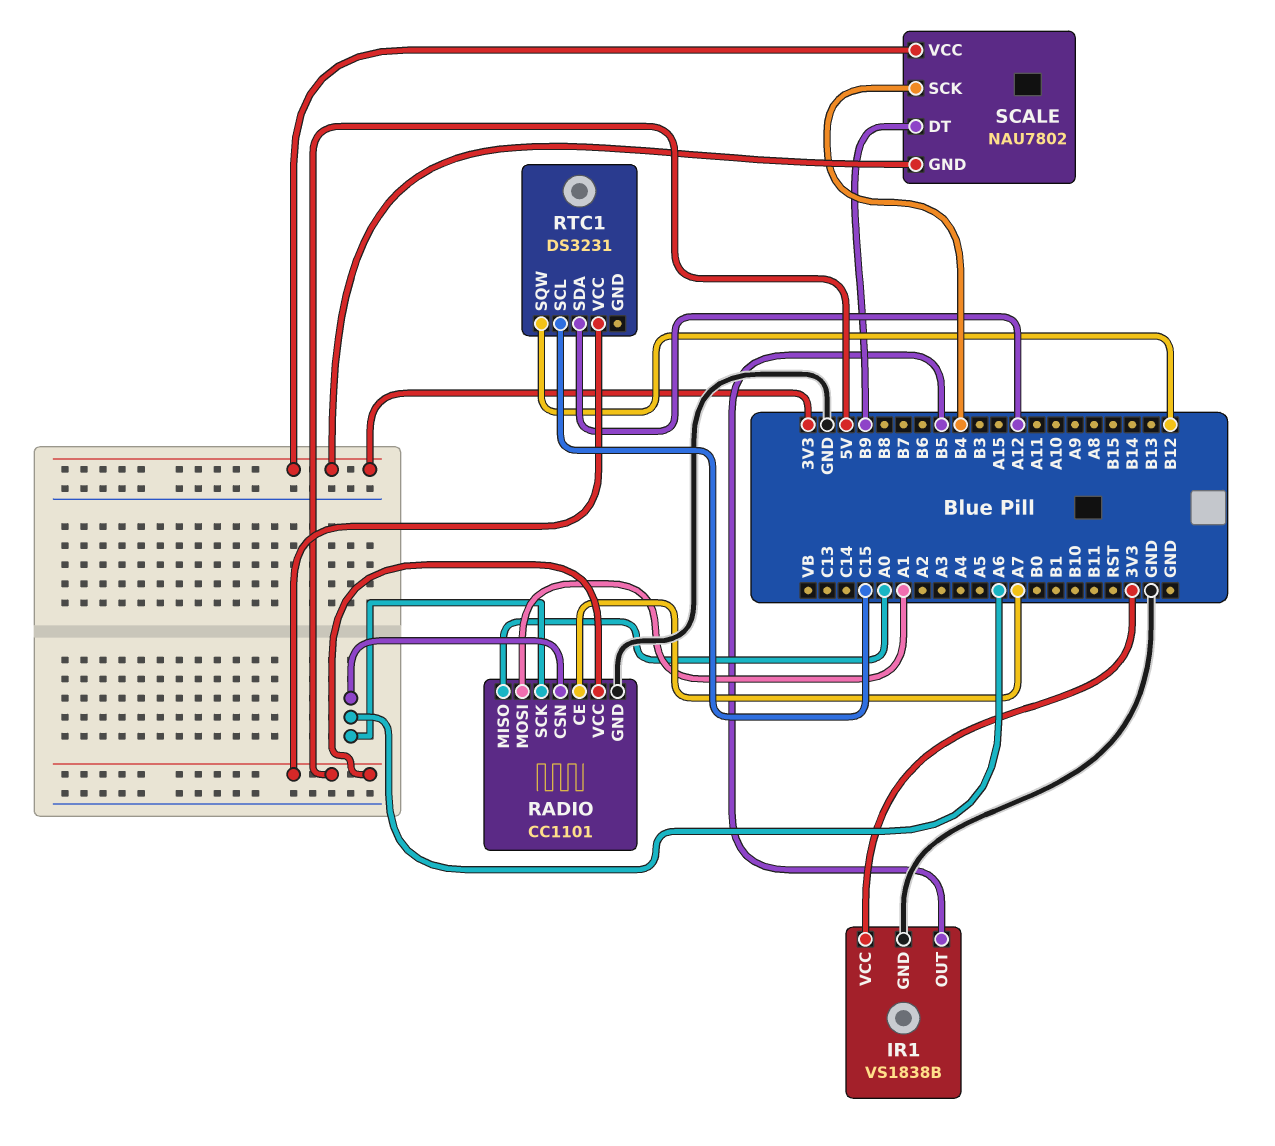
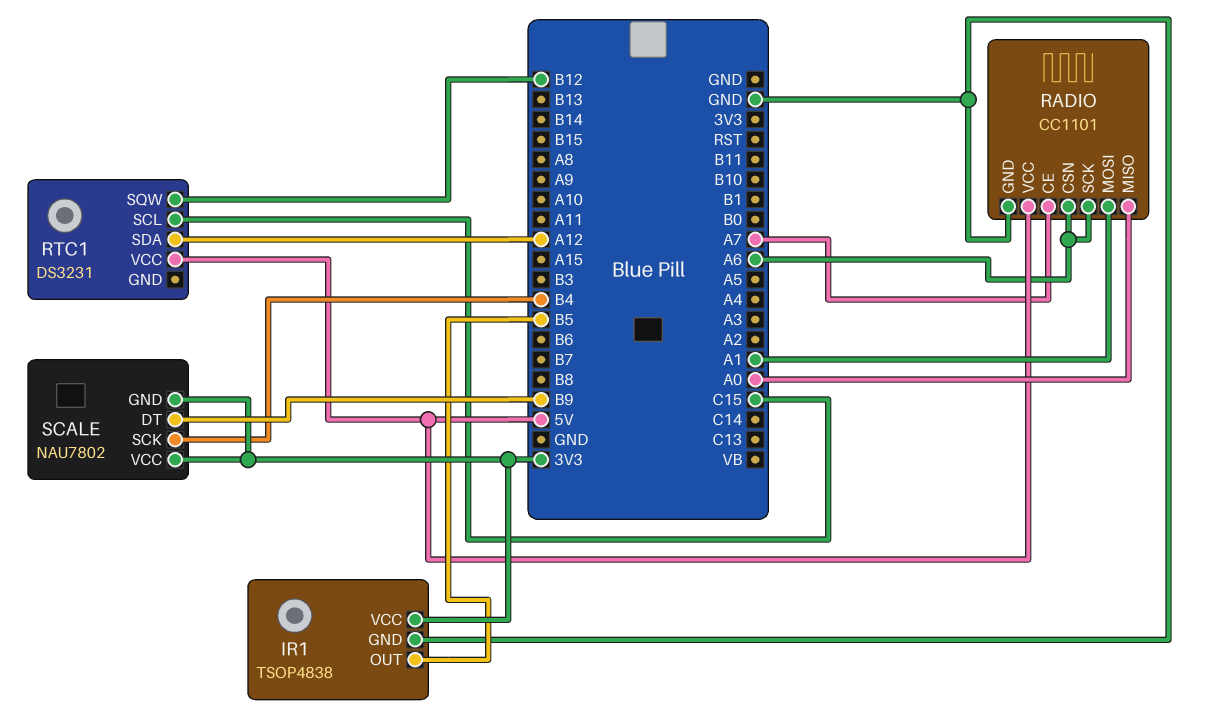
IR1: VS1838B -> TSOP4838

